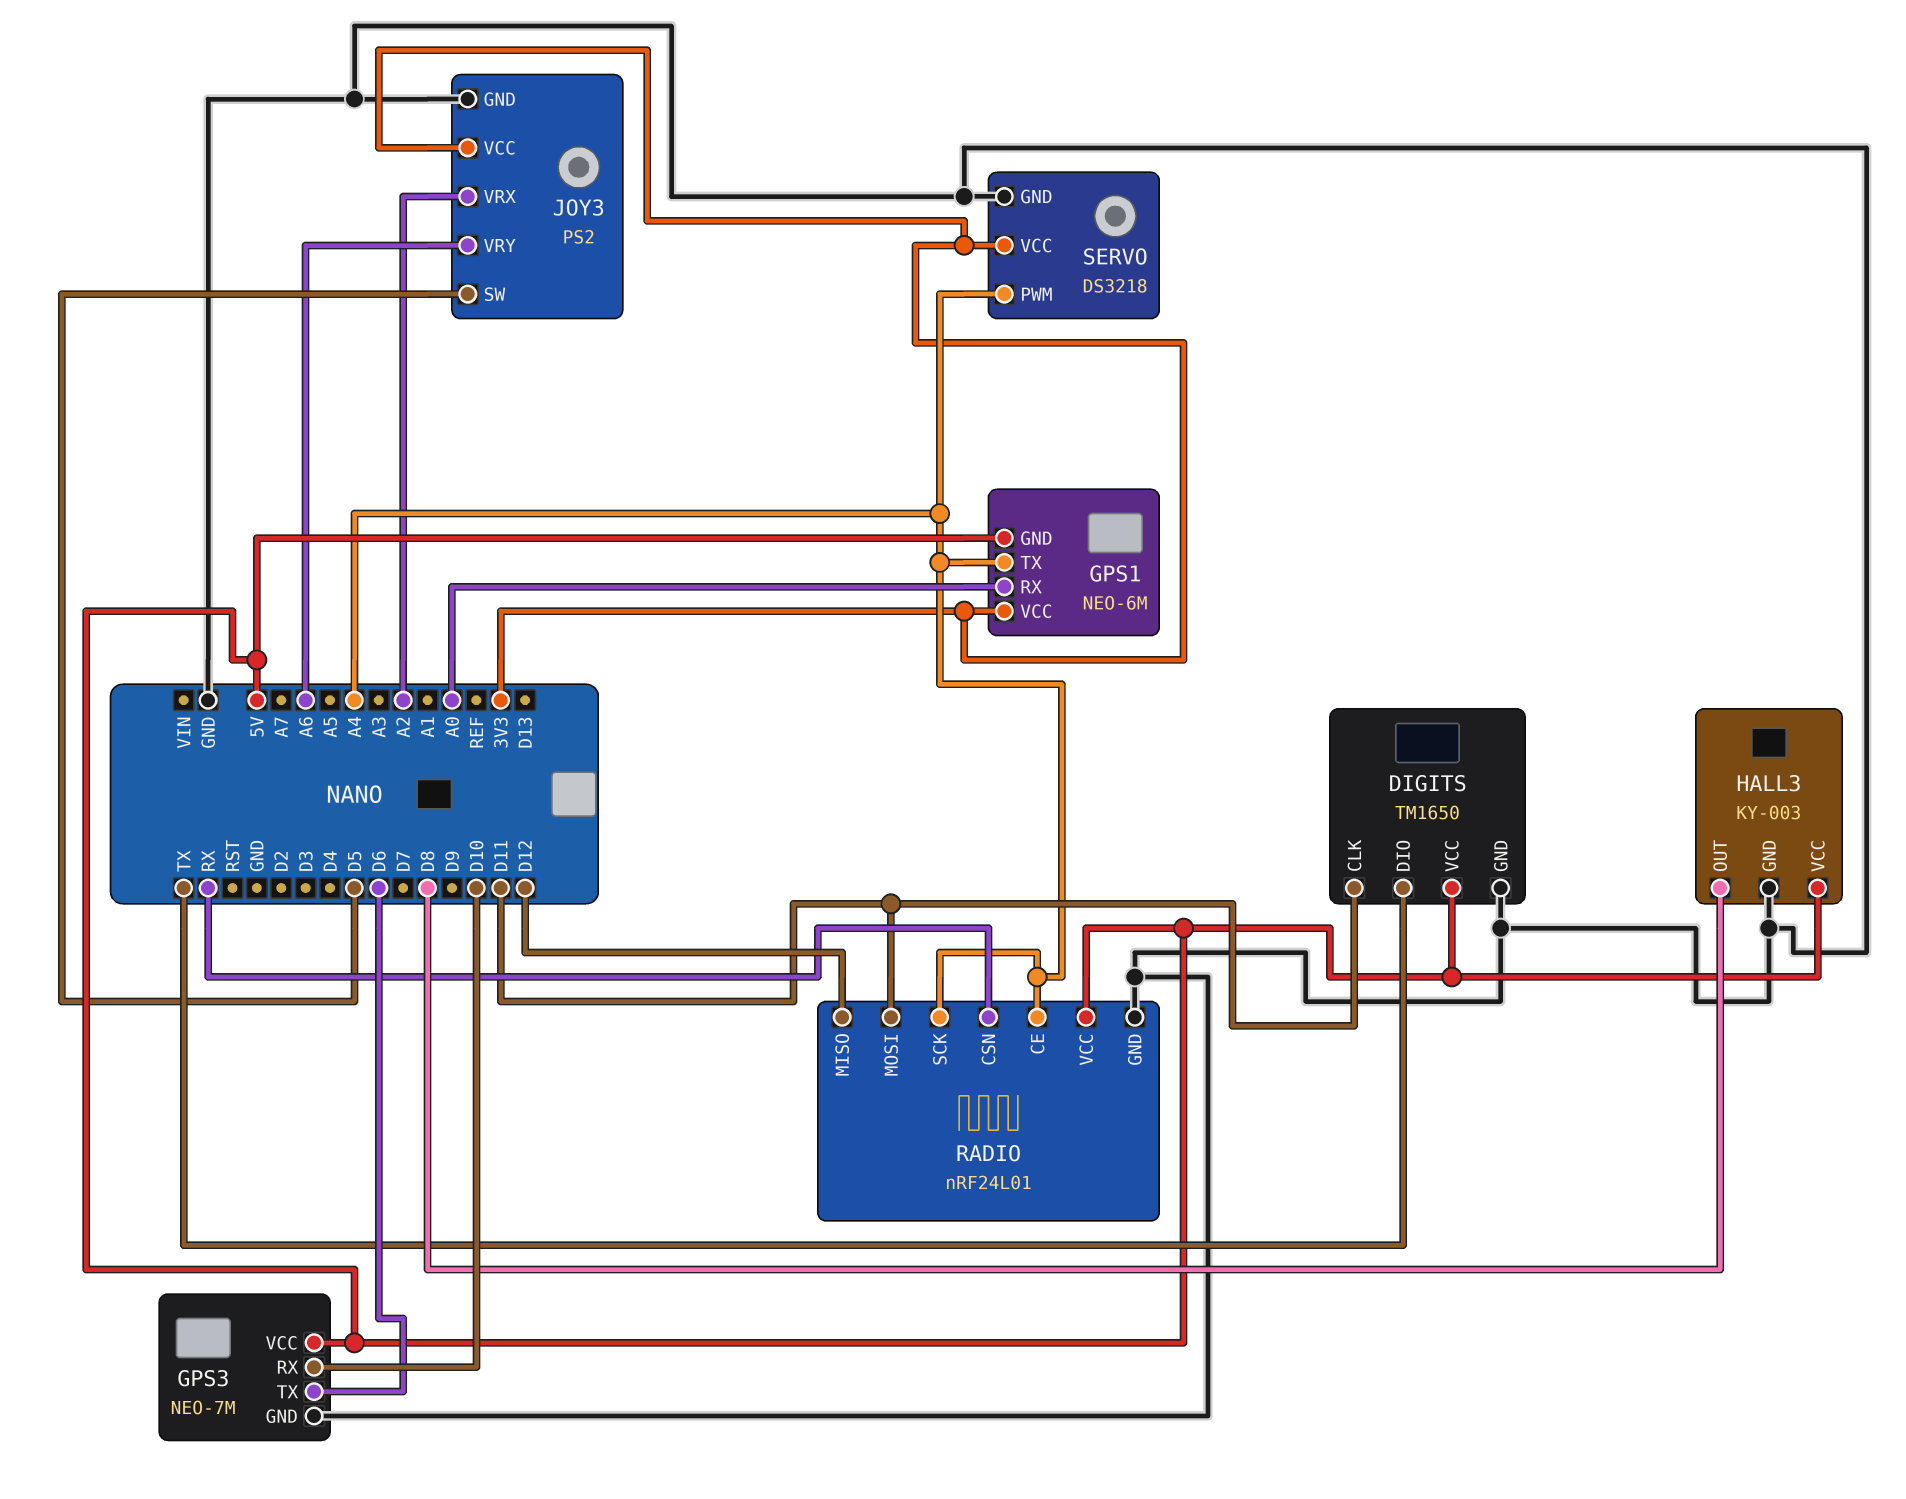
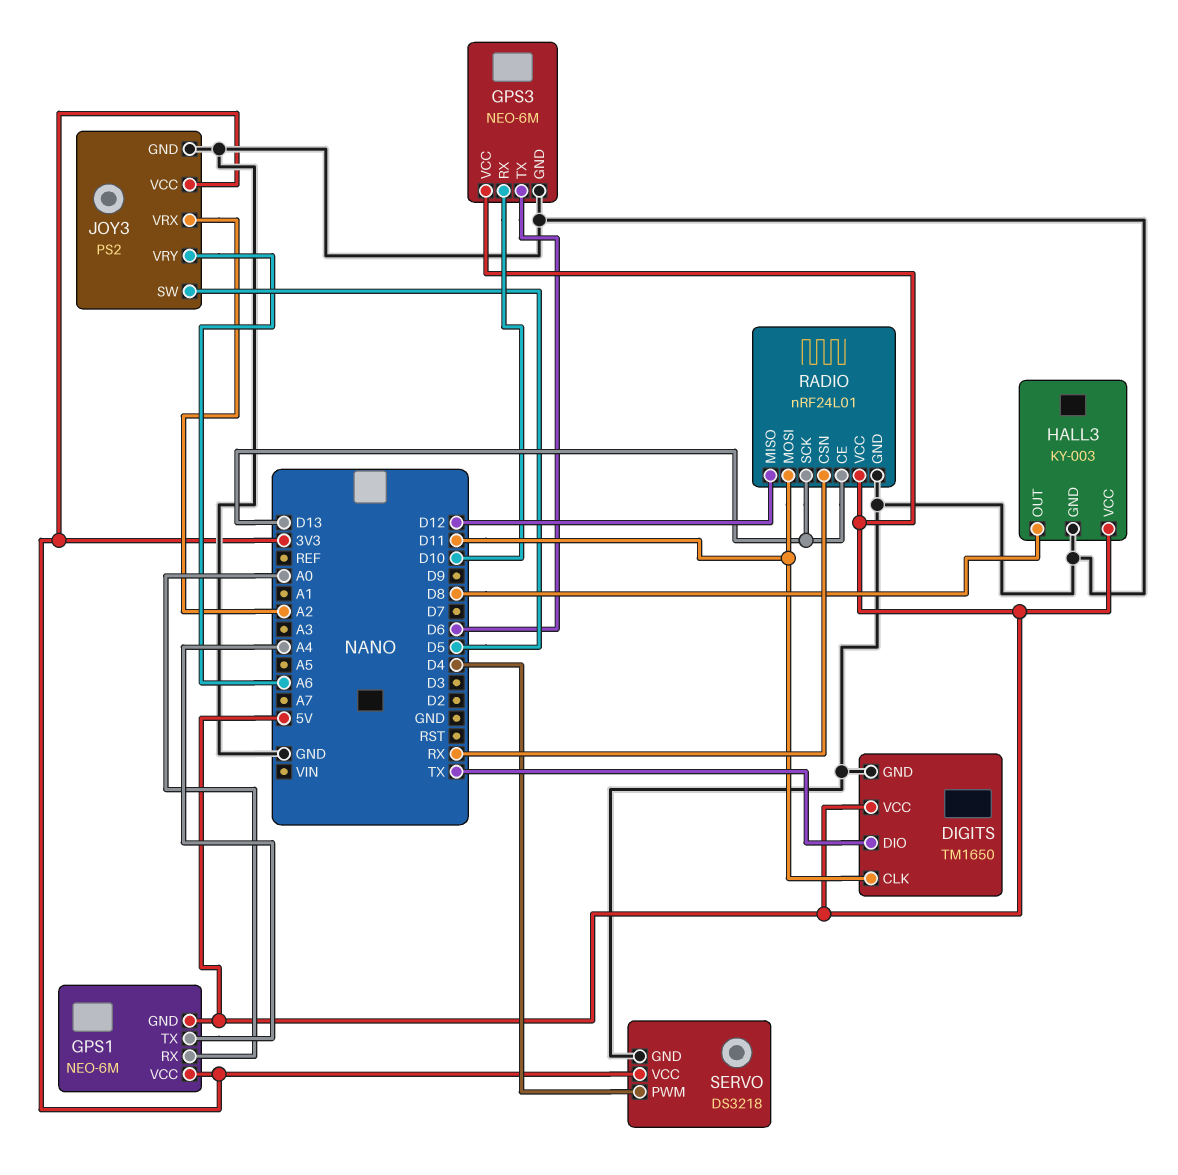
GPS3: NEO-7M -> NEO-6M
RADIO pin CE: A4 -> D13
RADIO pin SCK: A4 -> D13
SERVO pin PWM: A4 -> D4

